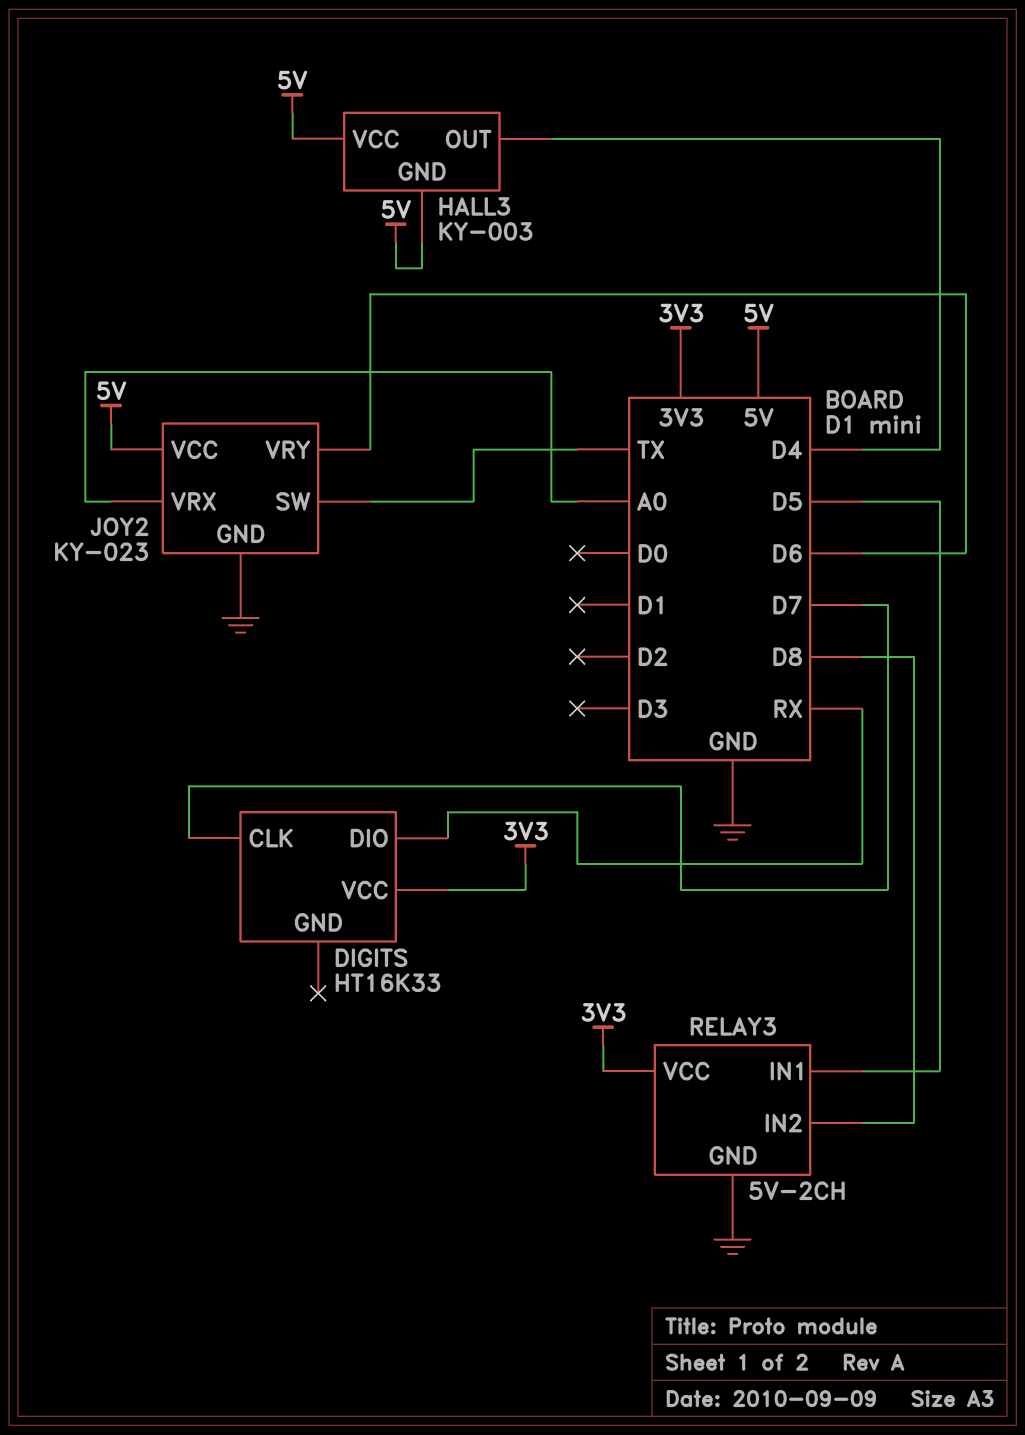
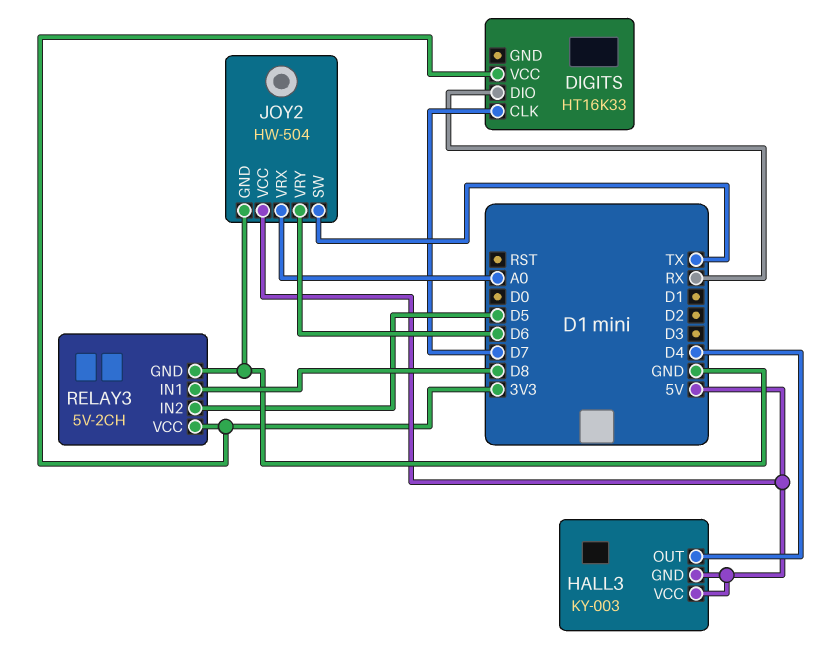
JOY2: KY-023 -> HW-504
RELAY3 pin IN1: D5 -> D8
RELAY3 pin IN2: D8 -> D5

